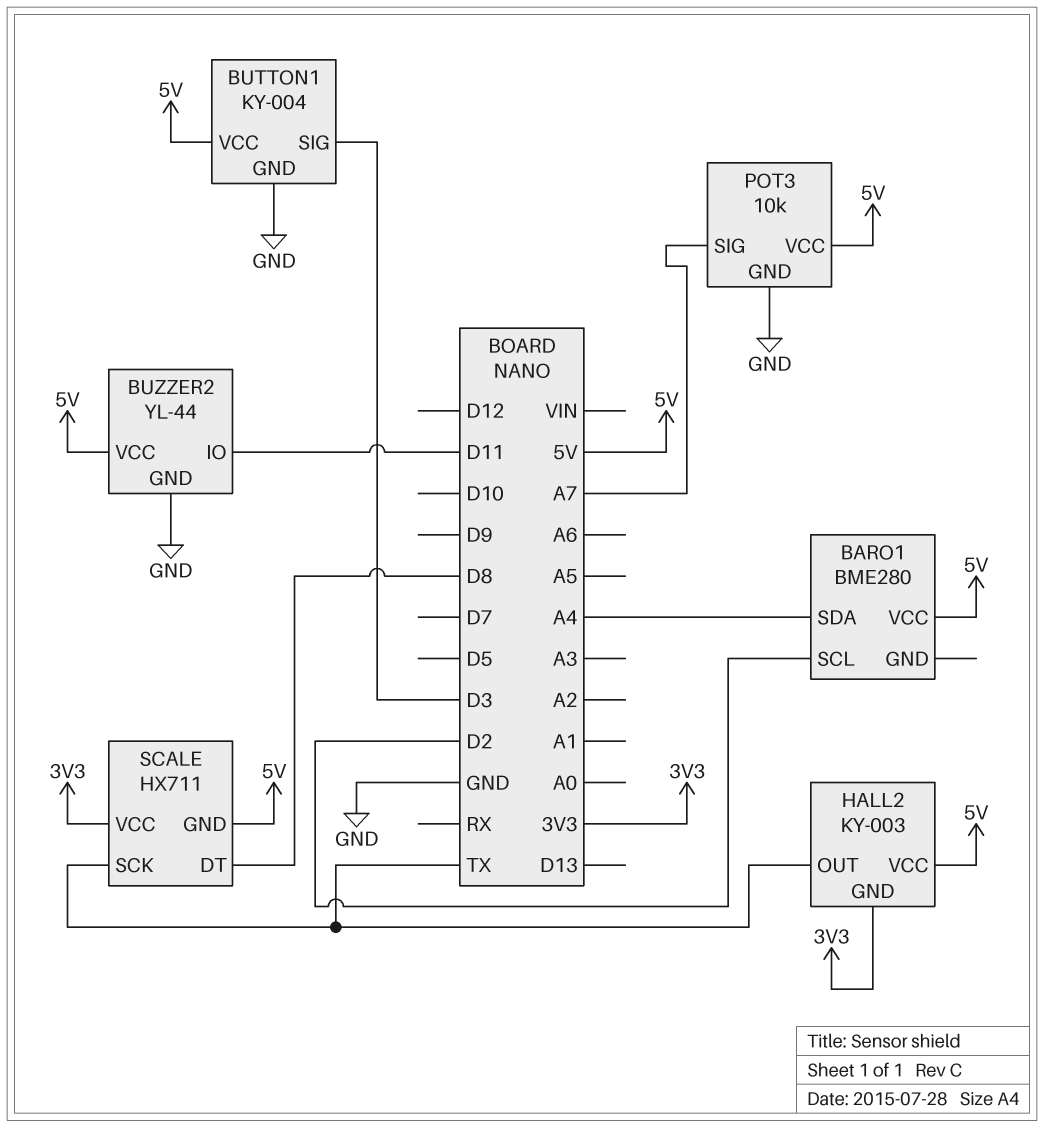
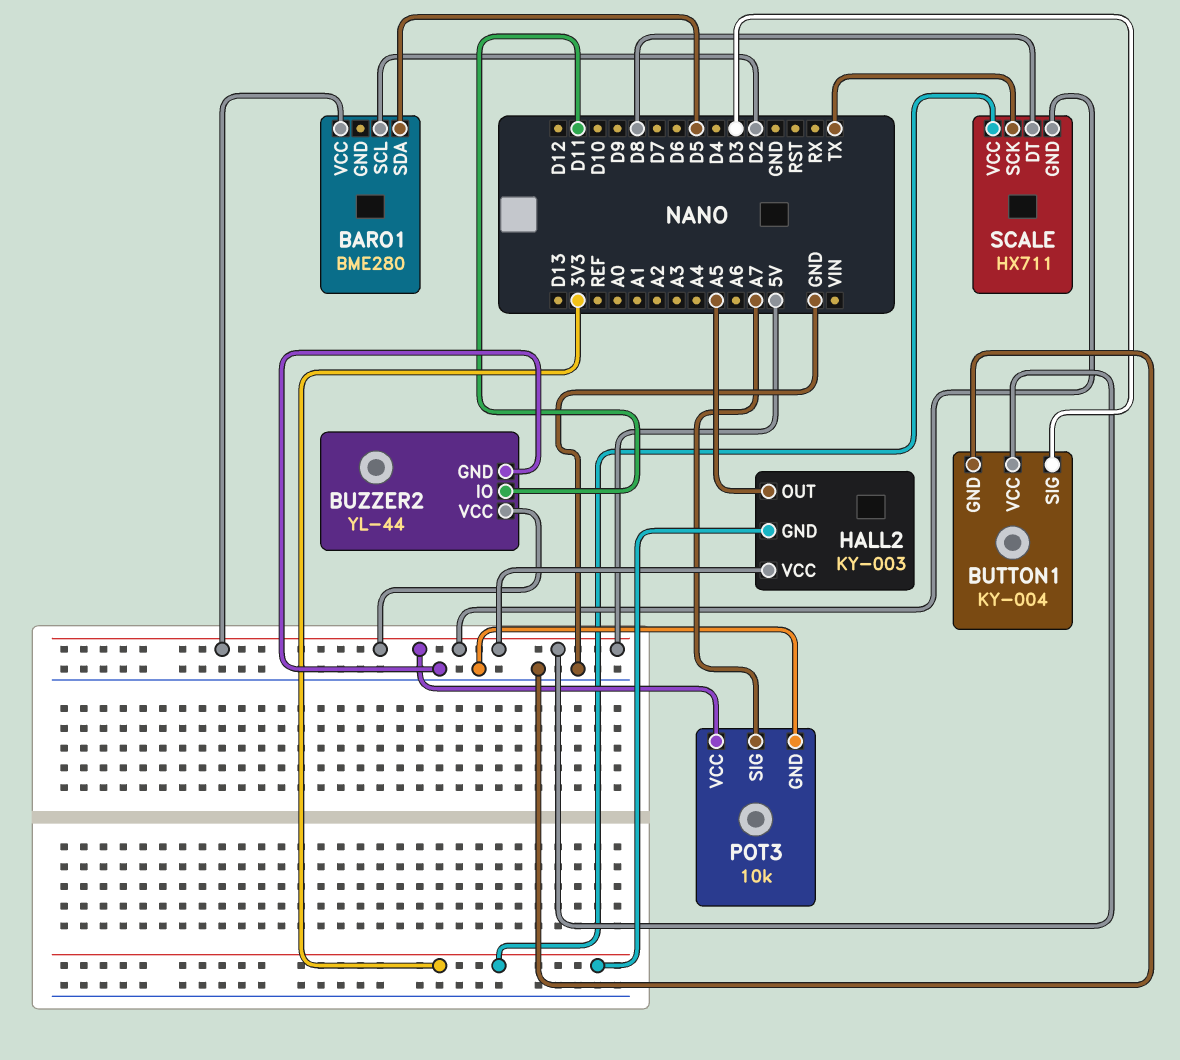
BARO1 pin SDA: A4 -> D5
HALL2 pin OUT: TX -> A5

